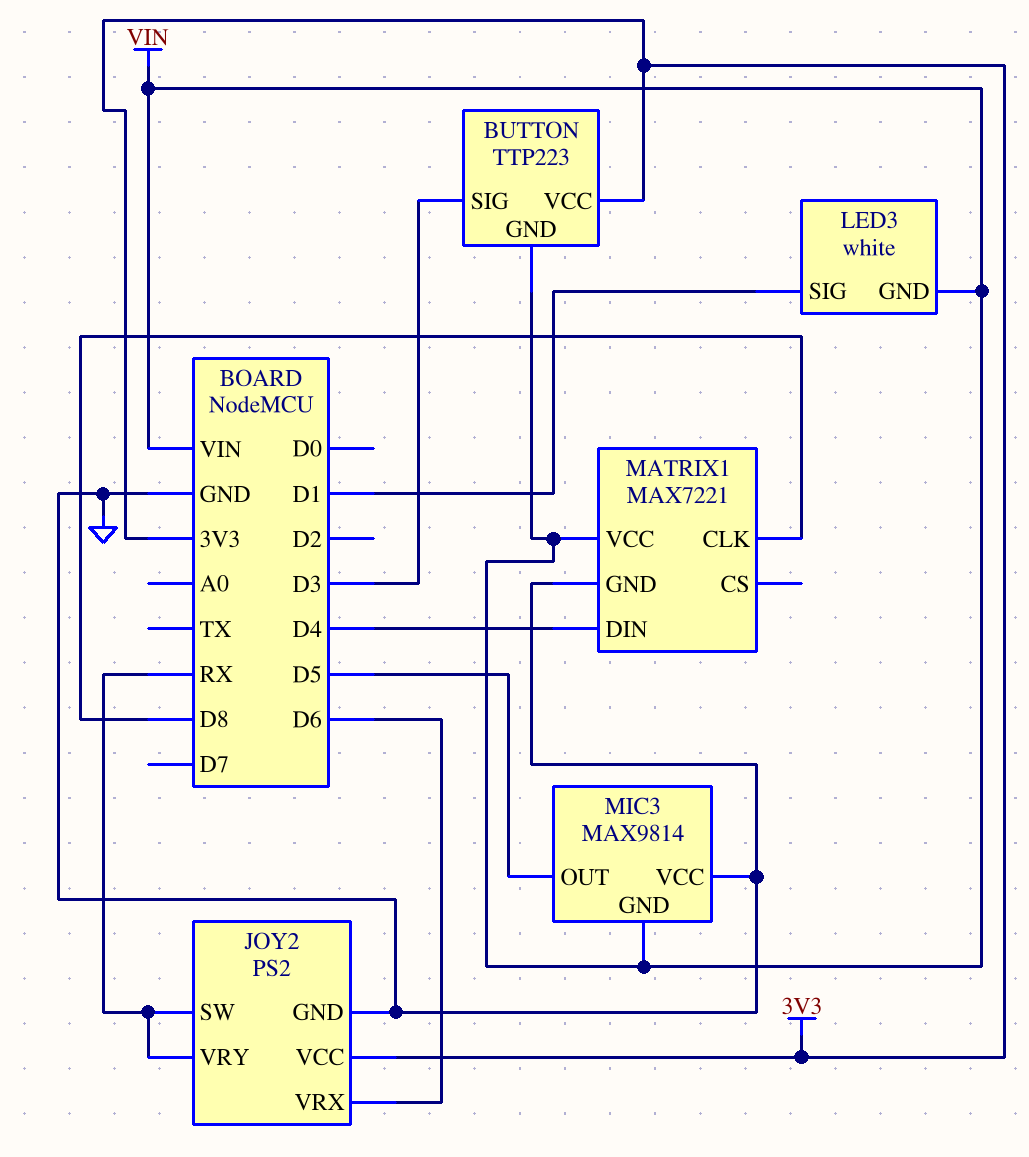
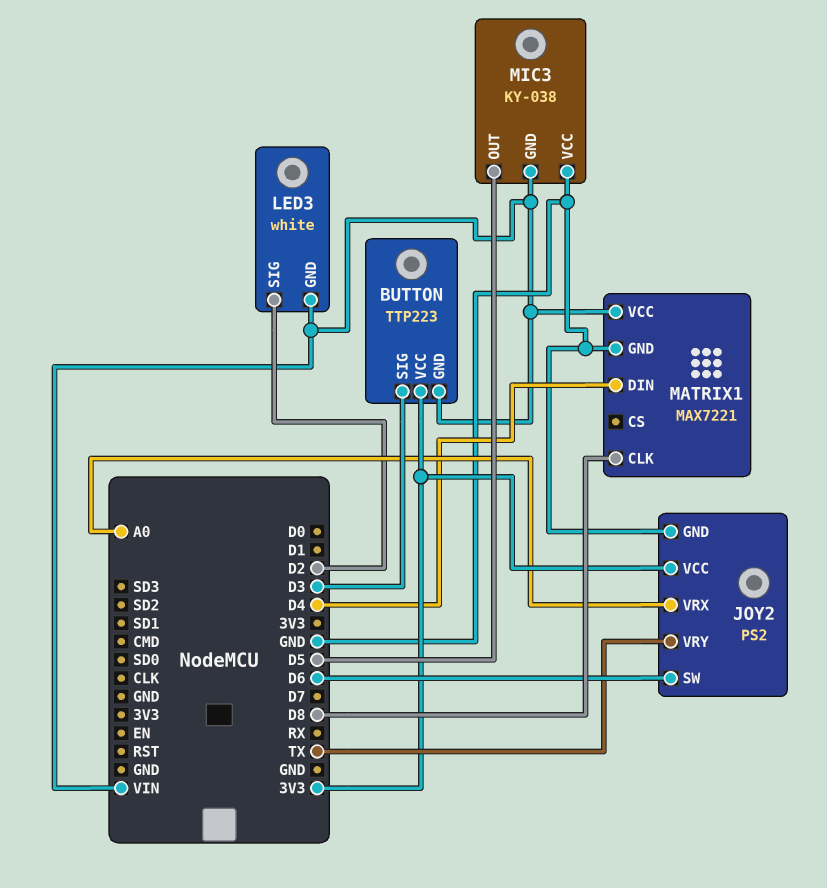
JOY2 pin SW: RX -> D6
JOY2 pin VRX: D6 -> A0
JOY2 pin VRY: RX -> TX
LED3 pin SIG: D1 -> D2
MIC3: MAX9814 -> KY-038

